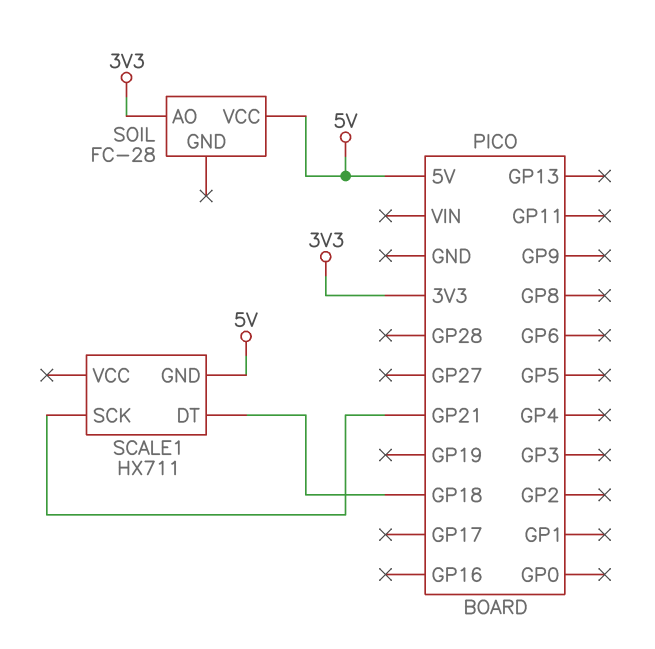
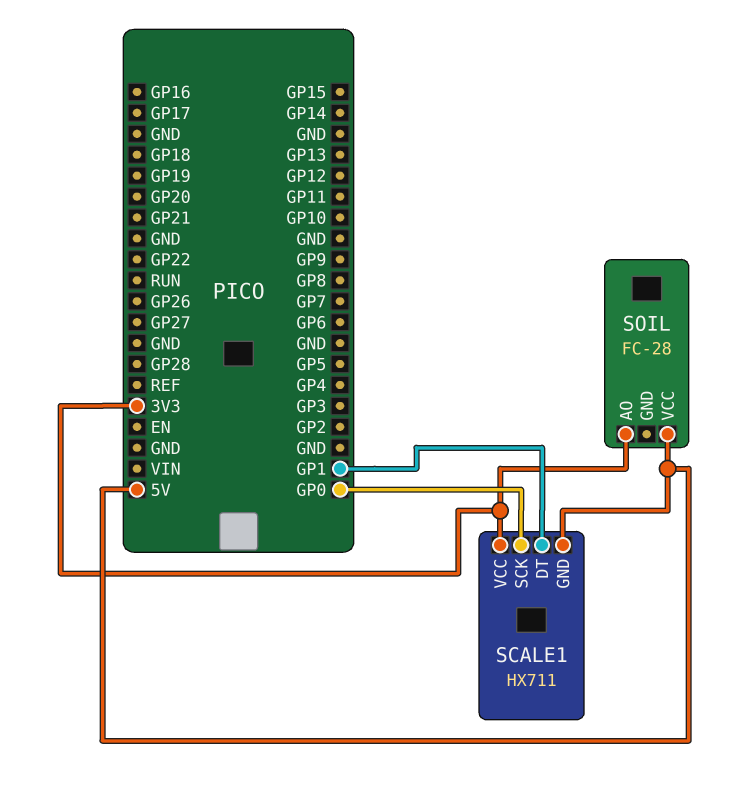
SCALE1 pin DT: GP18 -> GP1
SCALE1 pin SCK: GP21 -> GP0
SCALE1 pin VCC: none -> 3V3

